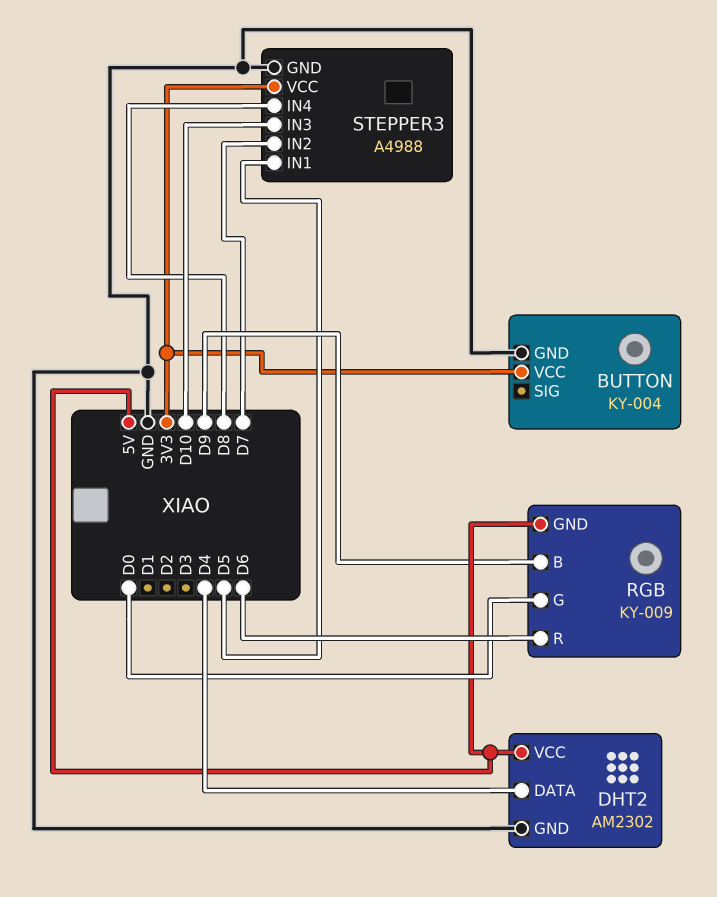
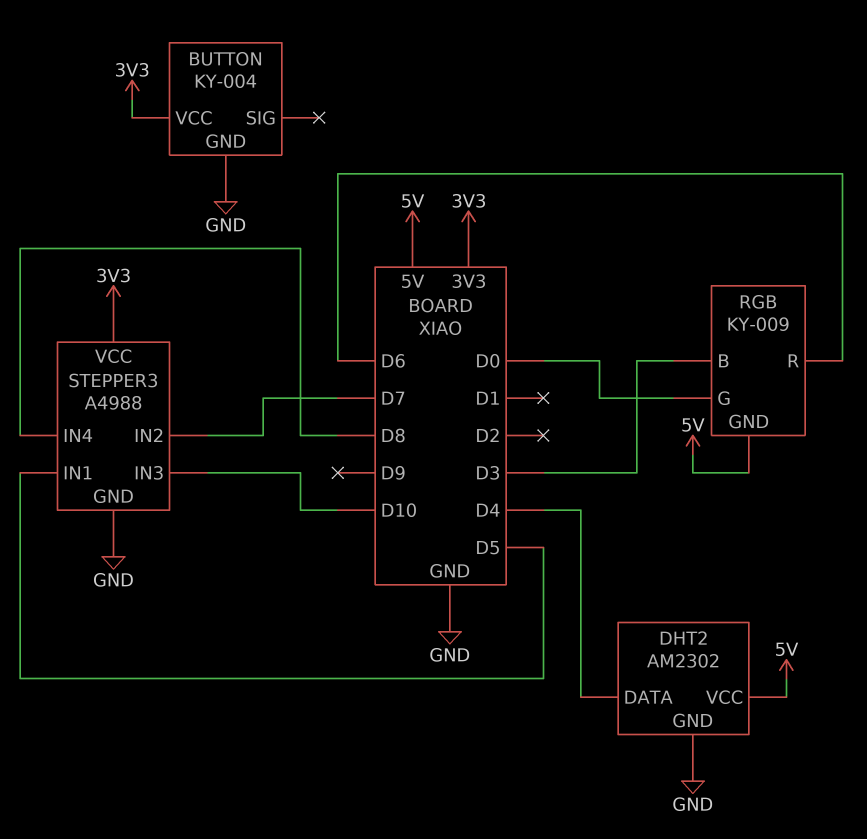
RGB pin B: D9 -> D3

